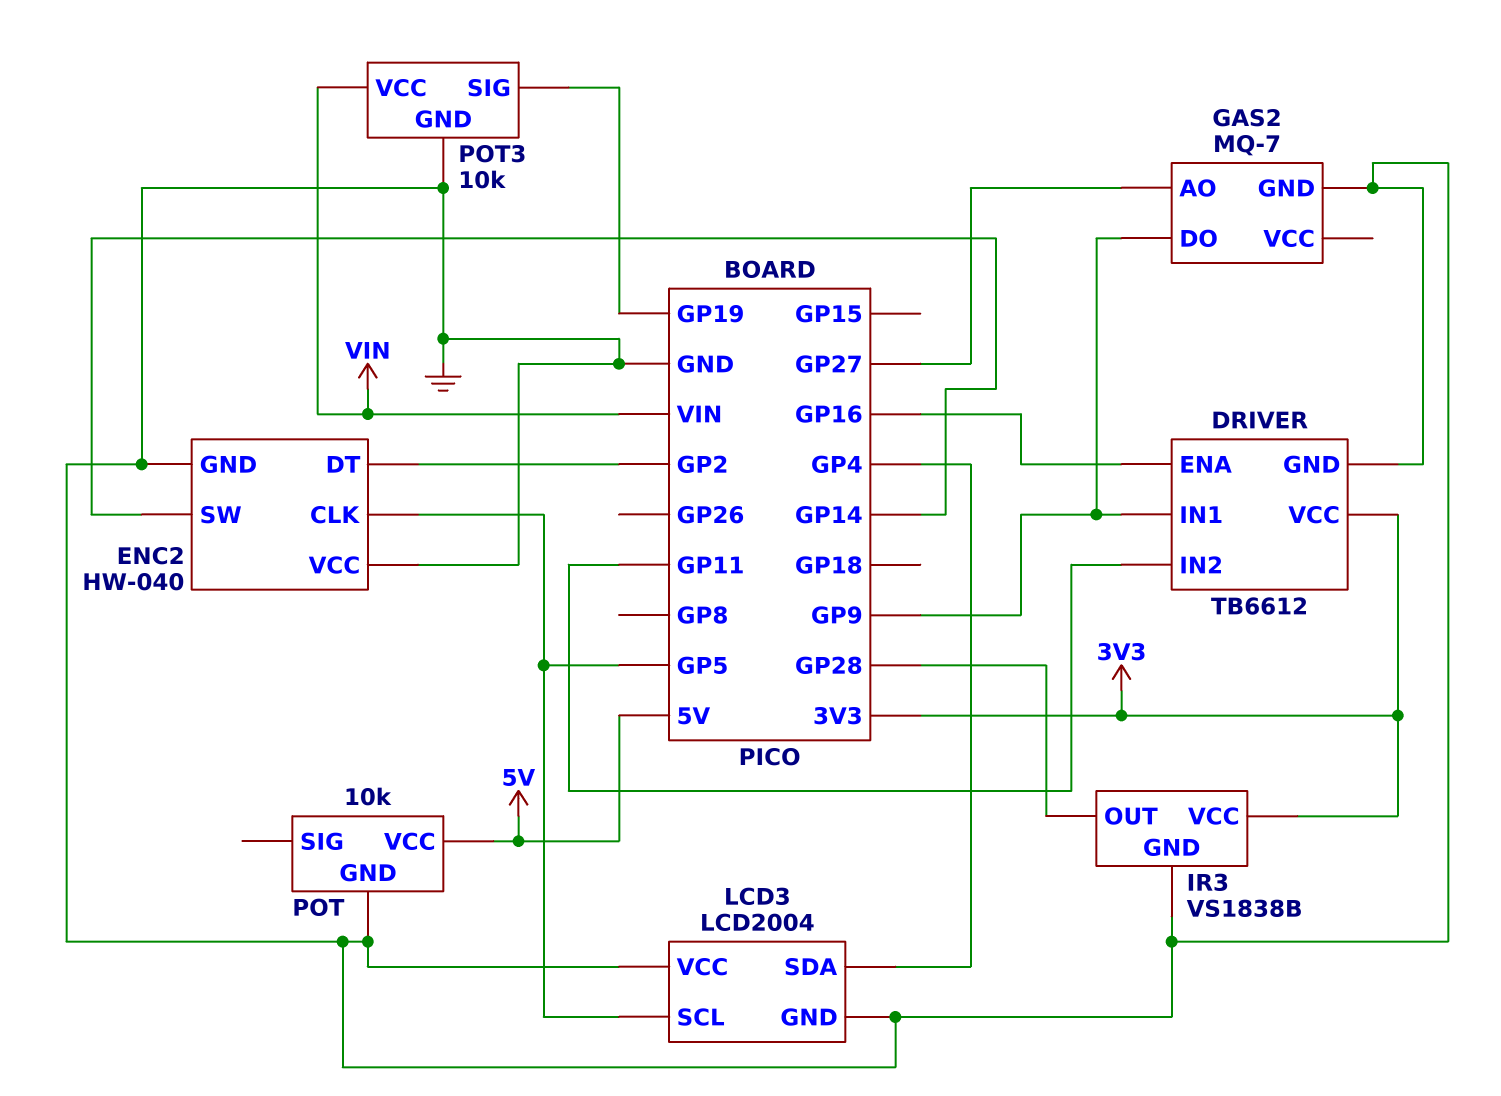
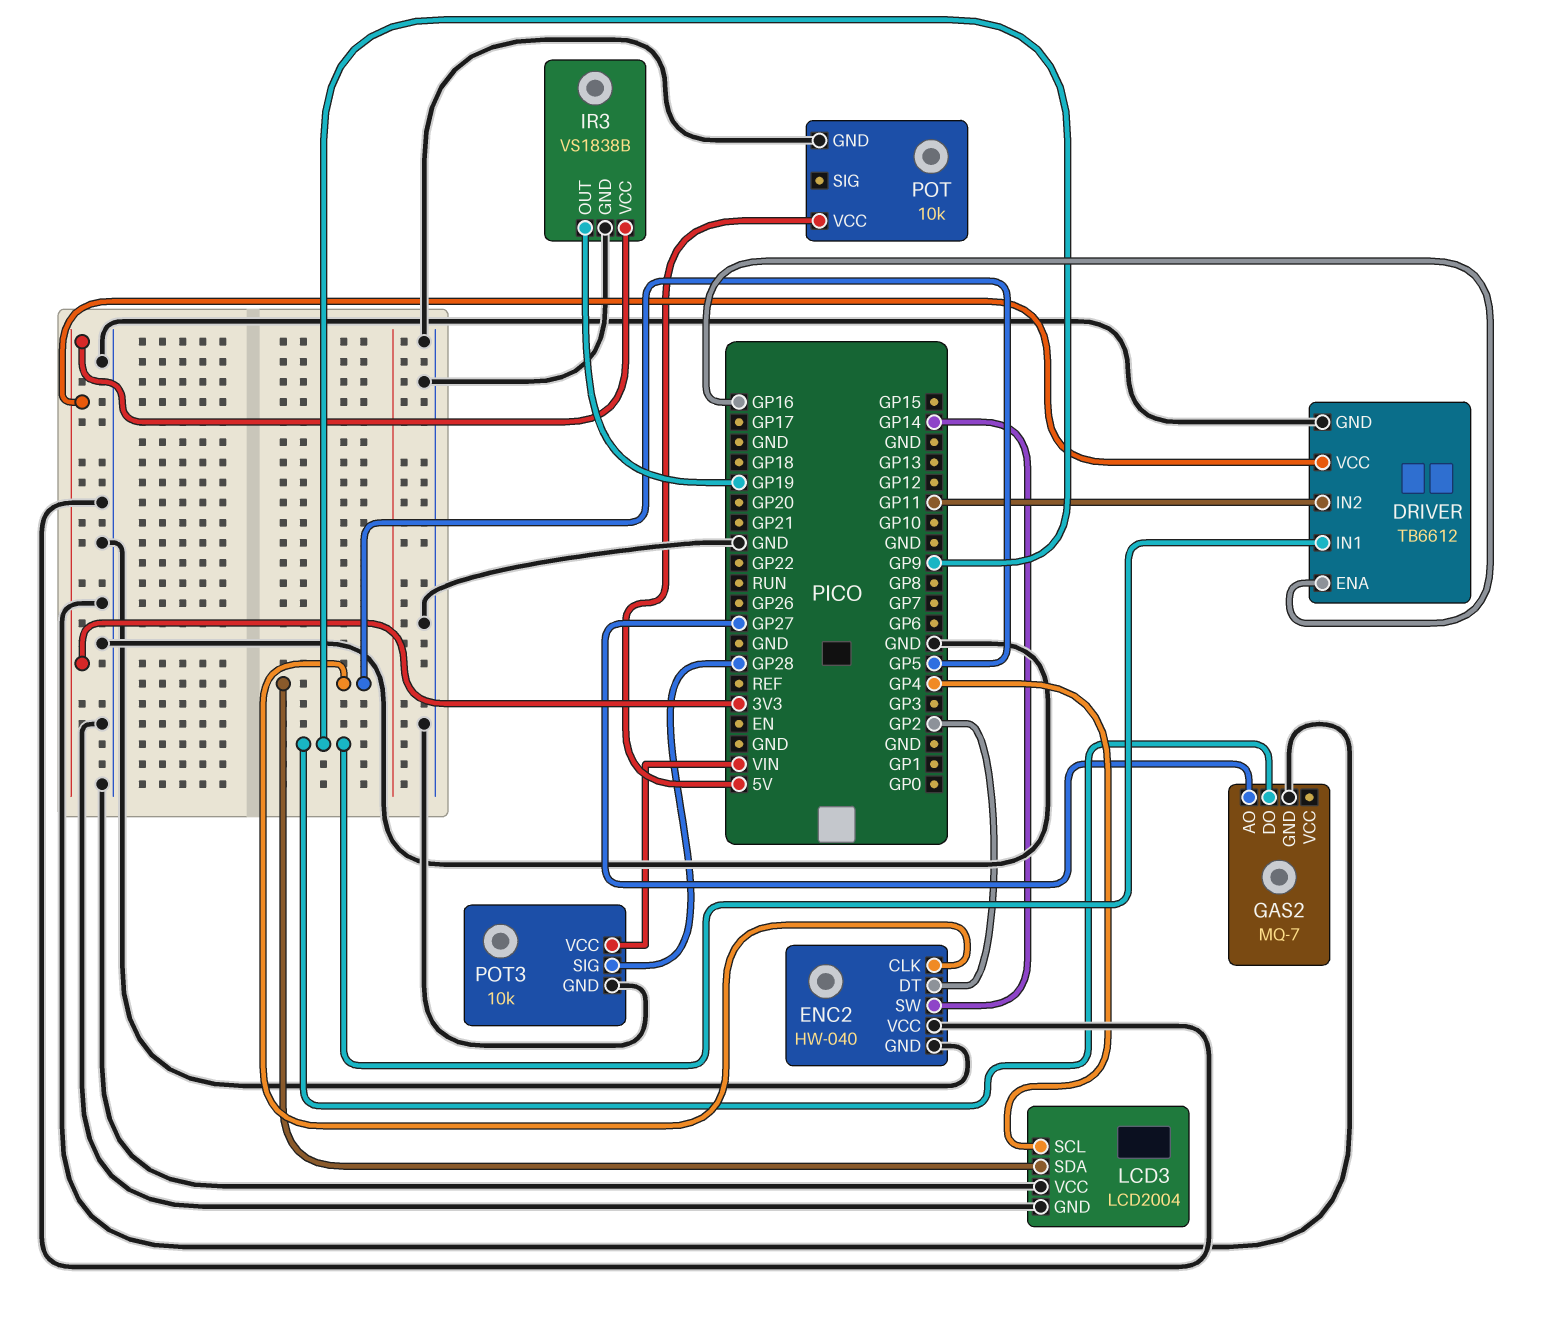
IR3 pin OUT: GP28 -> GP19
LCD3 pin SCL: GP5 -> GP4
LCD3 pin SDA: GP4 -> GP5
POT3 pin SIG: GP19 -> GP28

